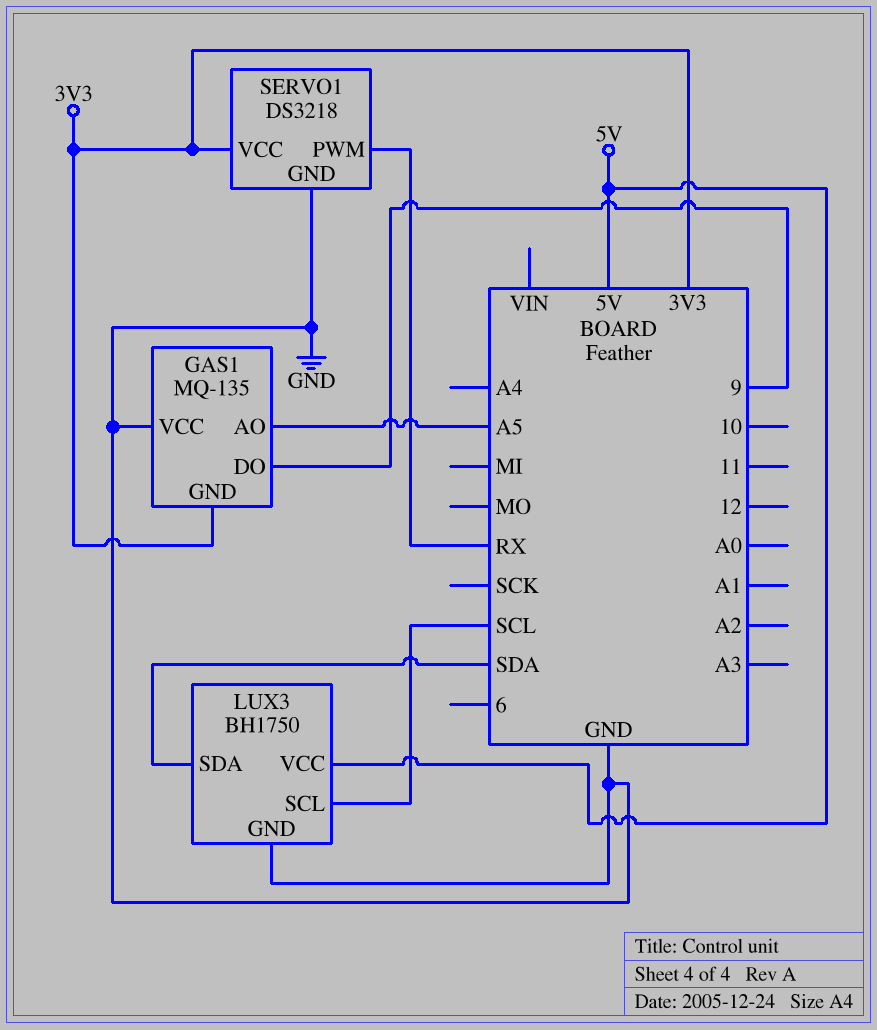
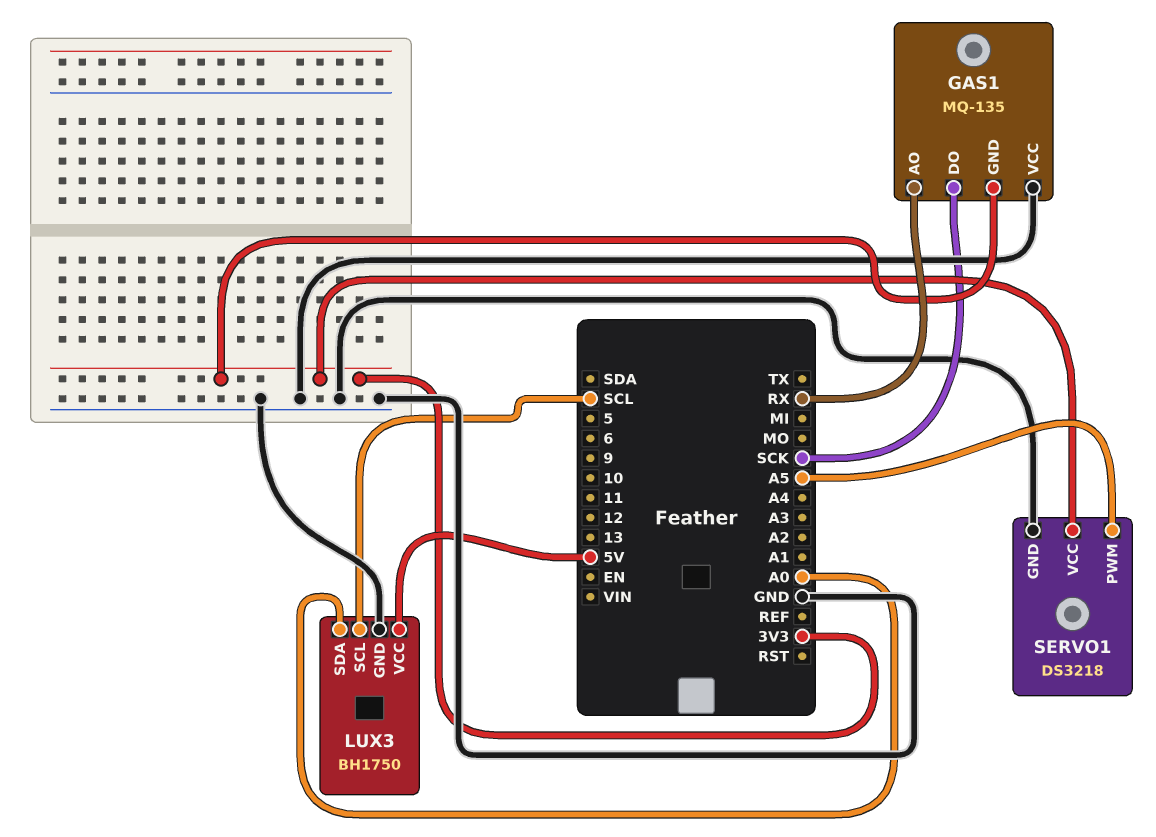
GAS1 pin AO: A5 -> RX
GAS1 pin DO: 9 -> SCK
LUX3 pin SDA: SDA -> A0
SERVO1 pin PWM: RX -> A5

